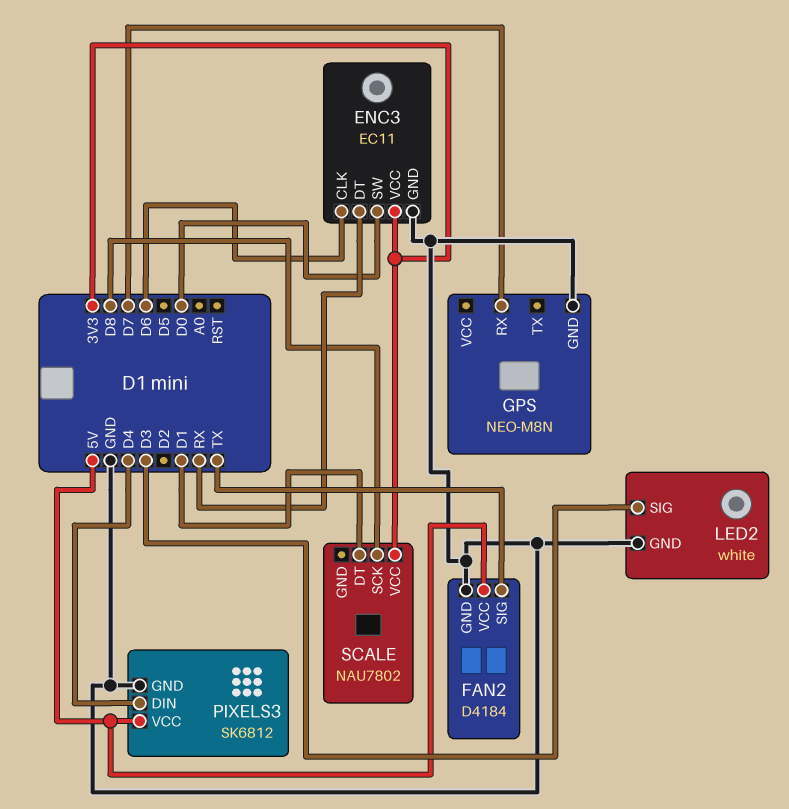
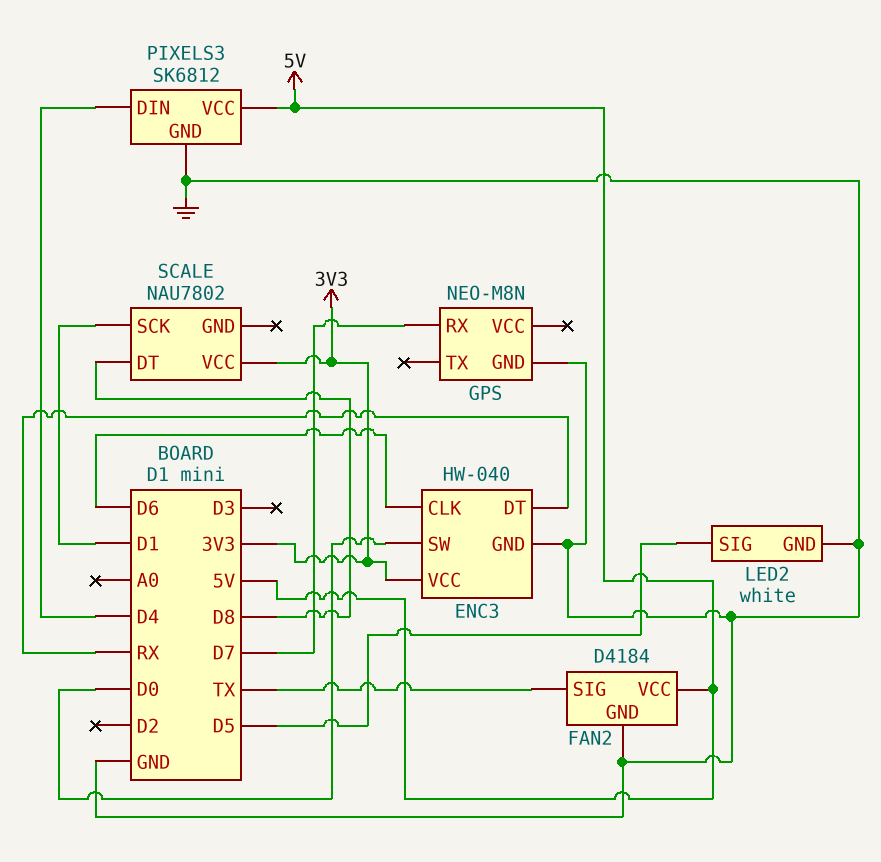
ENC3: EC11 -> HW-040
LED2 pin SIG: D3 -> D5
SCALE pin DT: D1 -> D8
SCALE pin SCK: D8 -> D1

